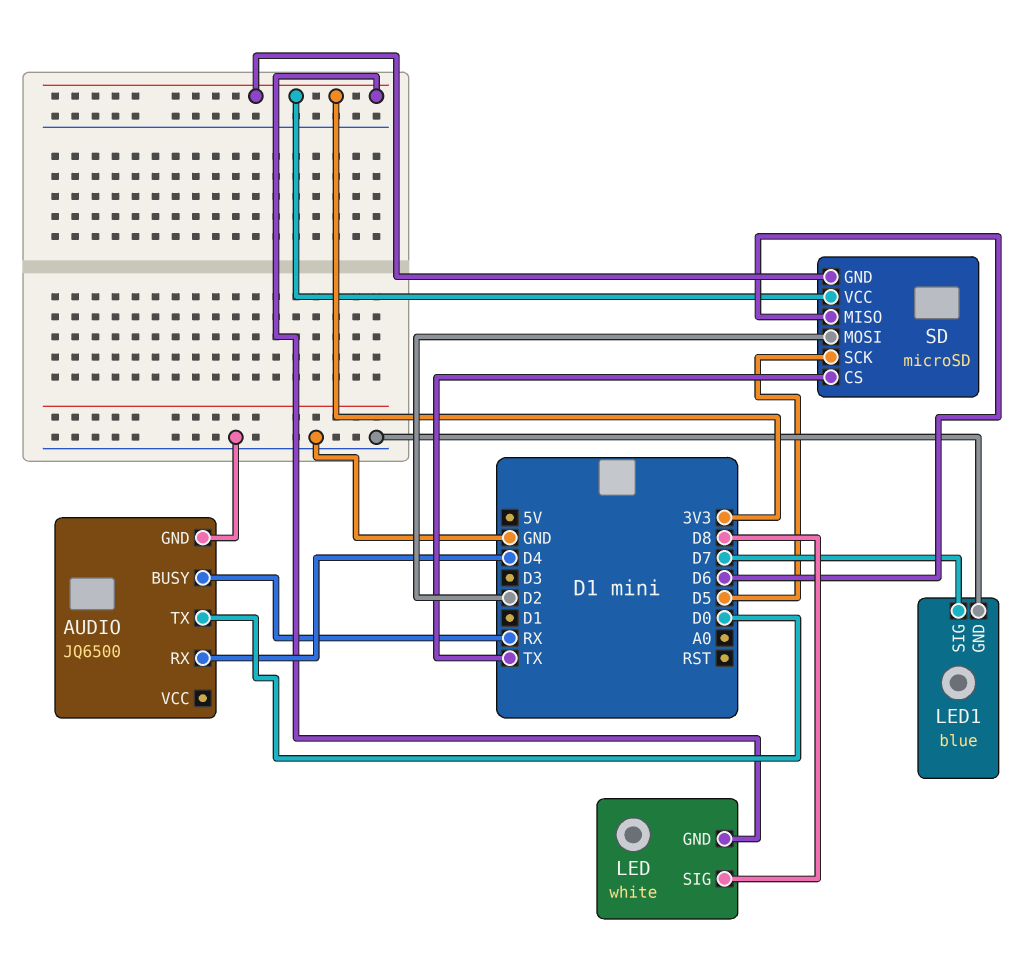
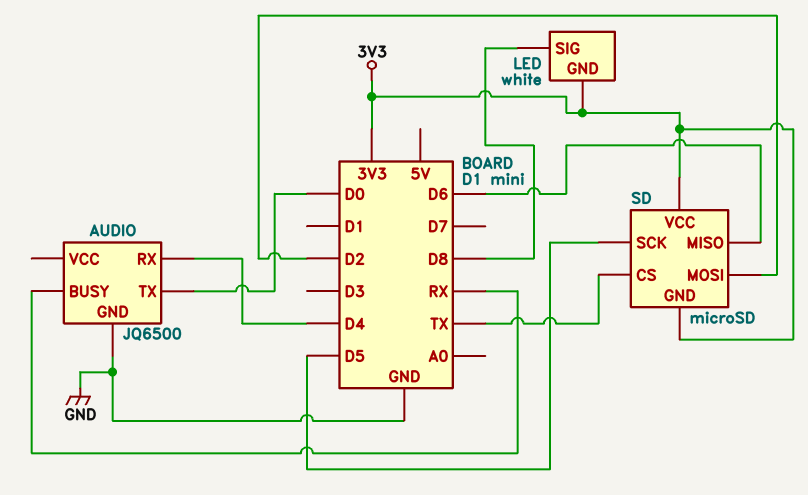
LED1: blue -> none
LED1 pin GND: GND -> none
LED1 pin SIG: D7 -> none

